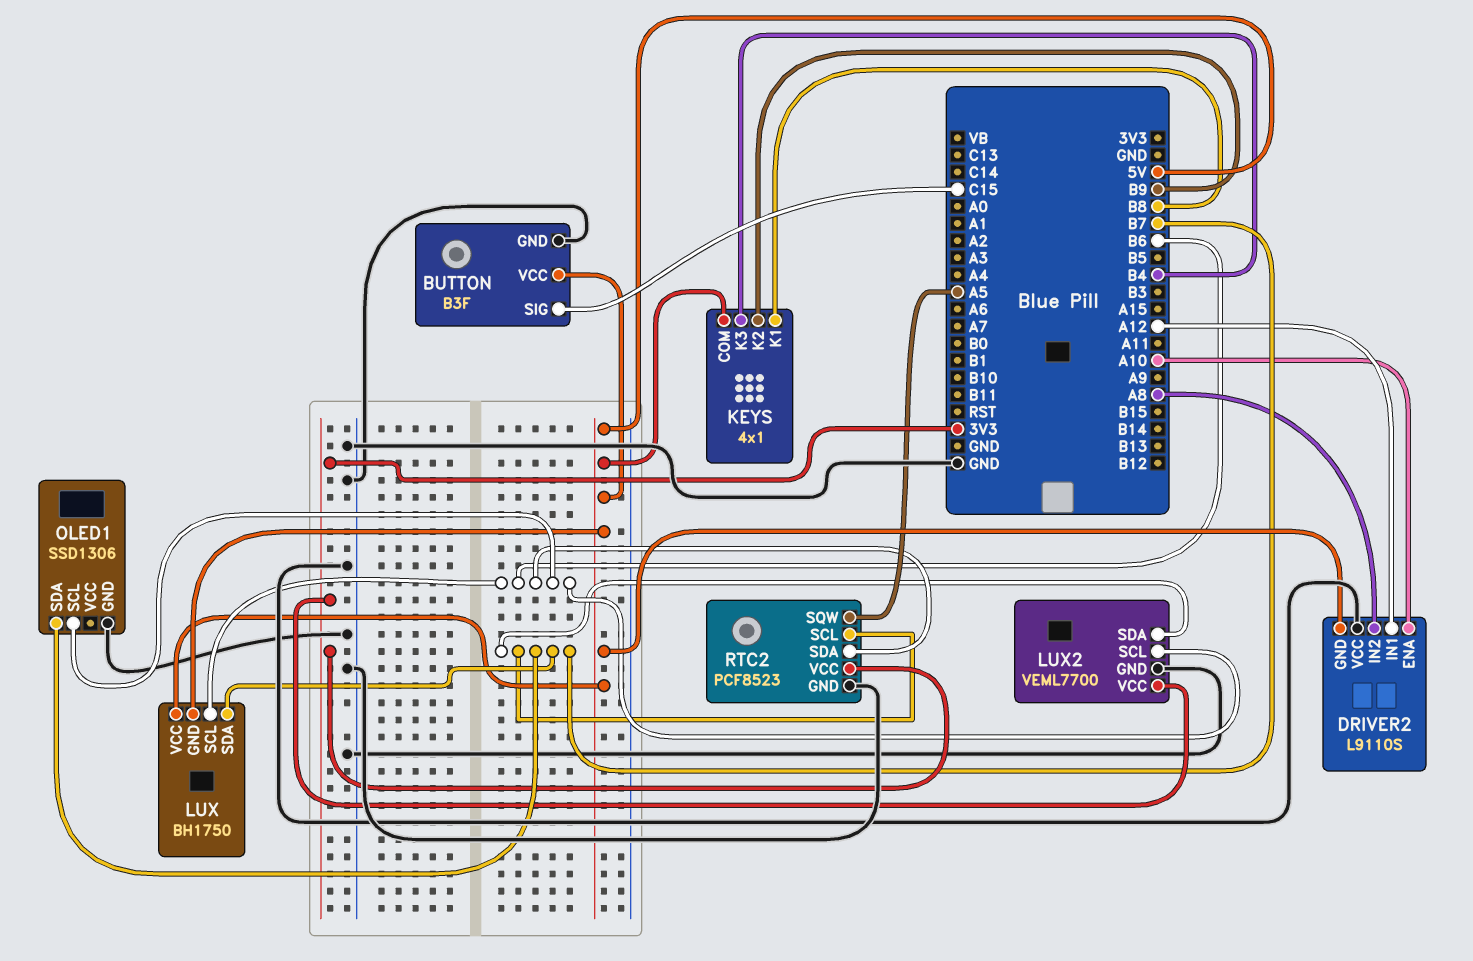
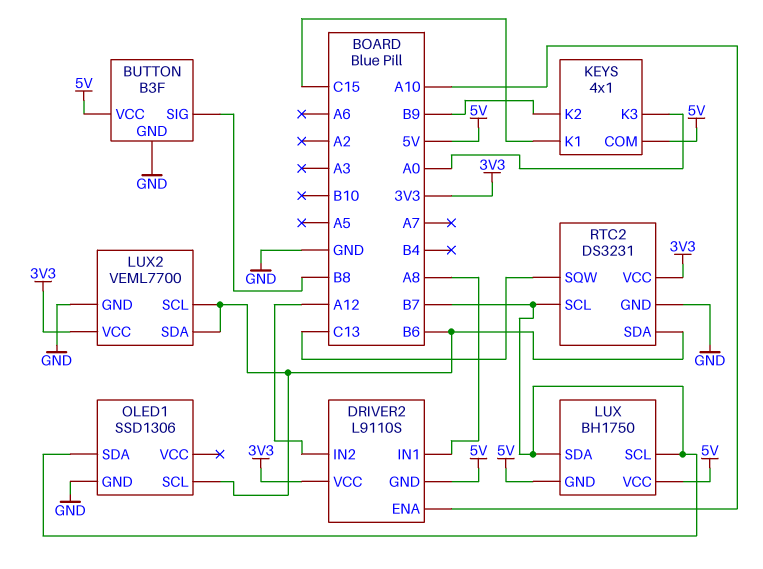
BUTTON pin SIG: C15 -> B8
DRIVER2 pin IN1: A12 -> A8
DRIVER2 pin IN2: A8 -> A12
DRIVER2 pin VCC: GND -> 3V3
KEYS pin K1: B8 -> C15
KEYS pin K3: B4 -> A0
LUX pin SCL: B6 -> B7
LUX2 pin SDA: B7 -> B6
RTC2: PCF8523 -> DS3231
RTC2 pin SQW: A5 -> C13

